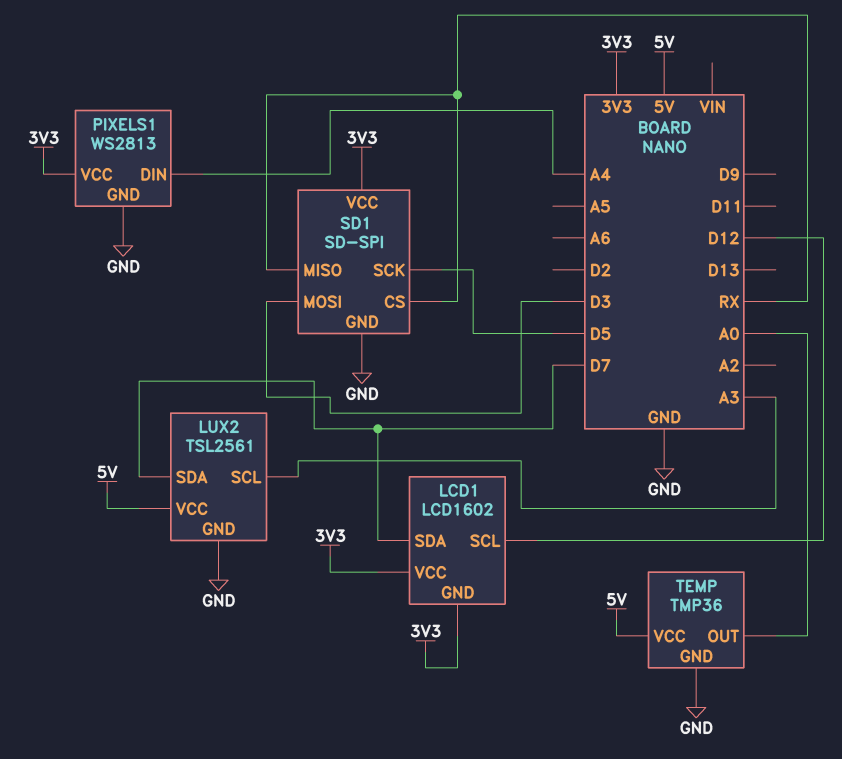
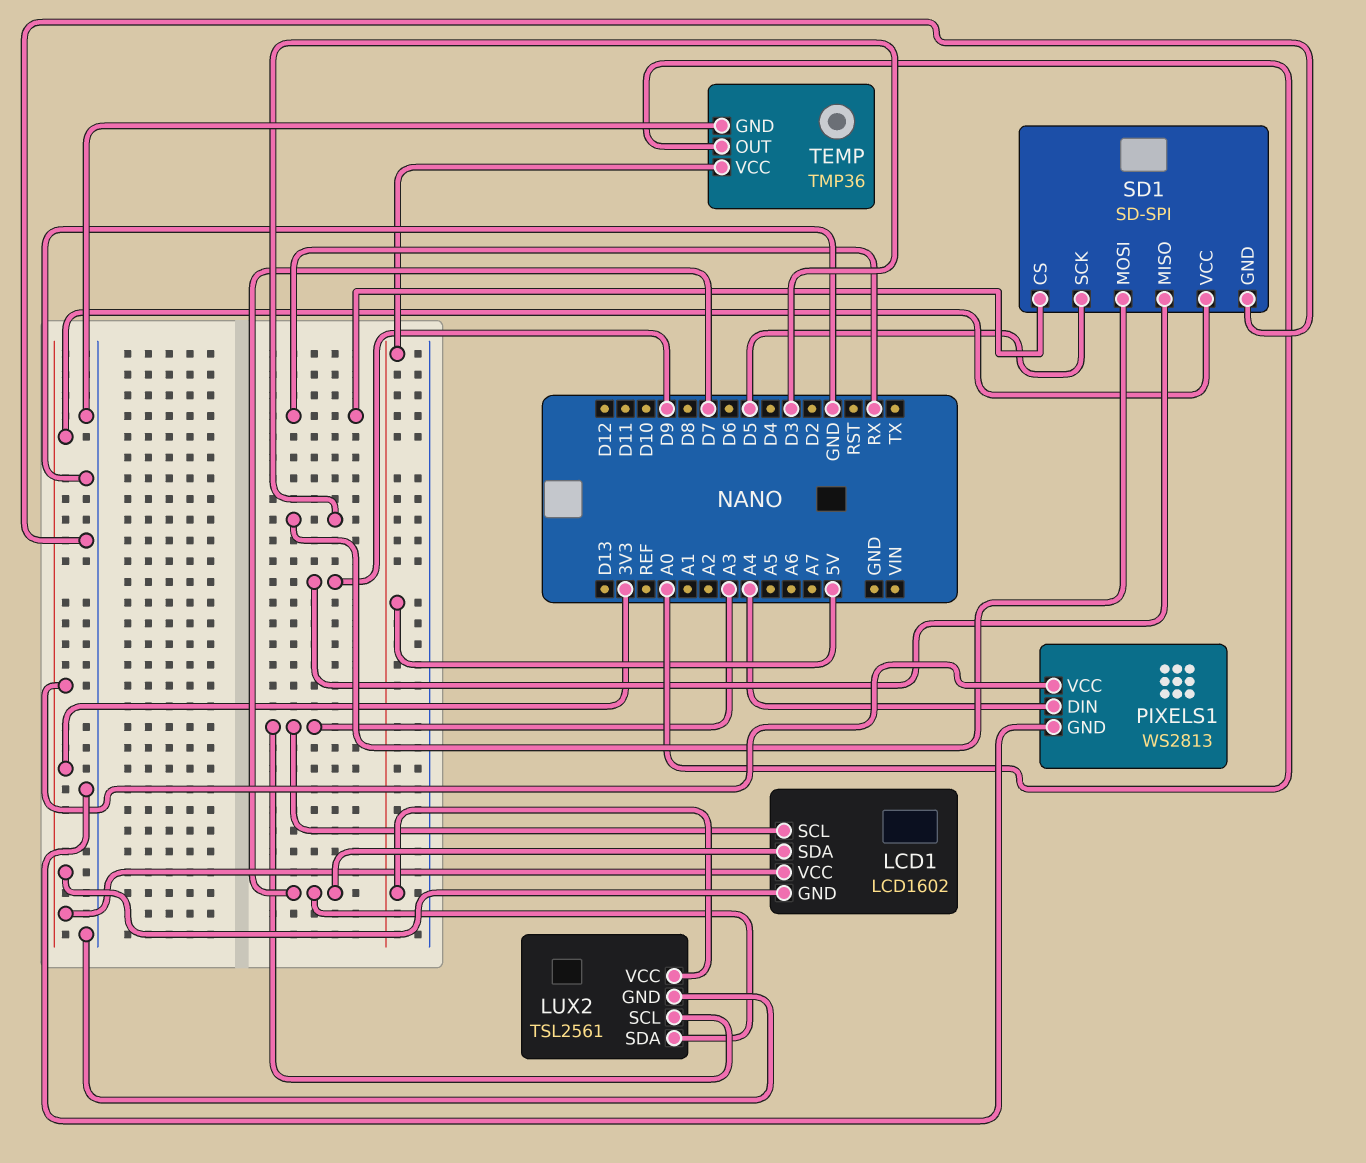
LCD1 pin SCL: D12 -> A3
SD1 pin MISO: RX -> D9

